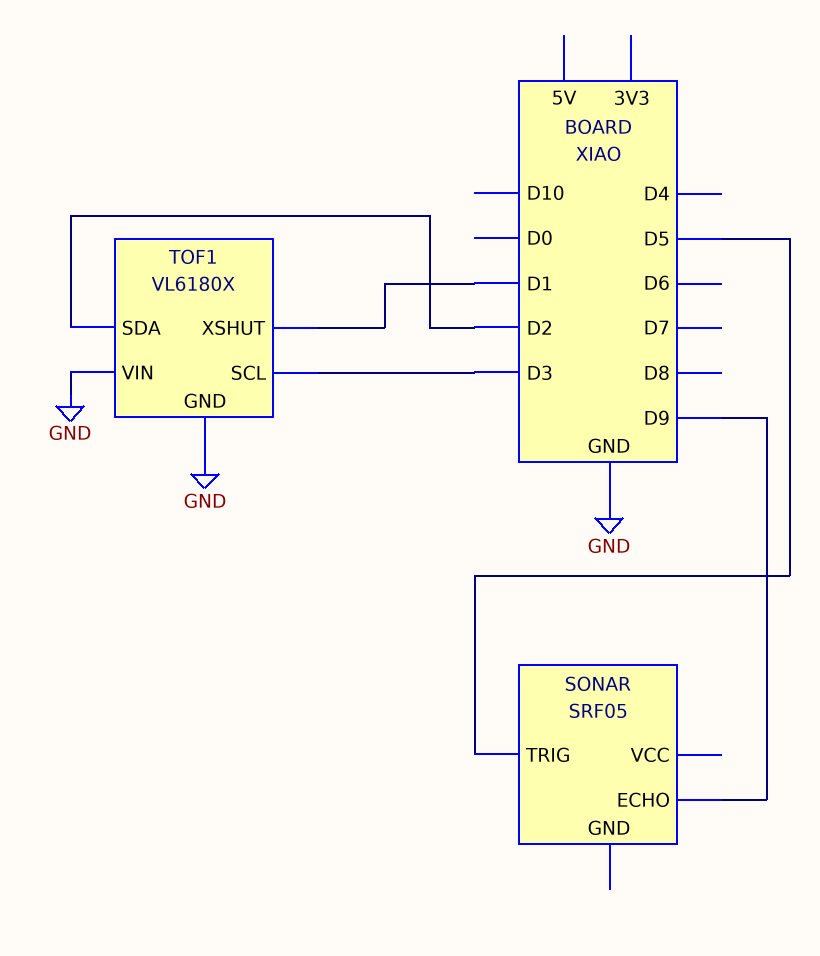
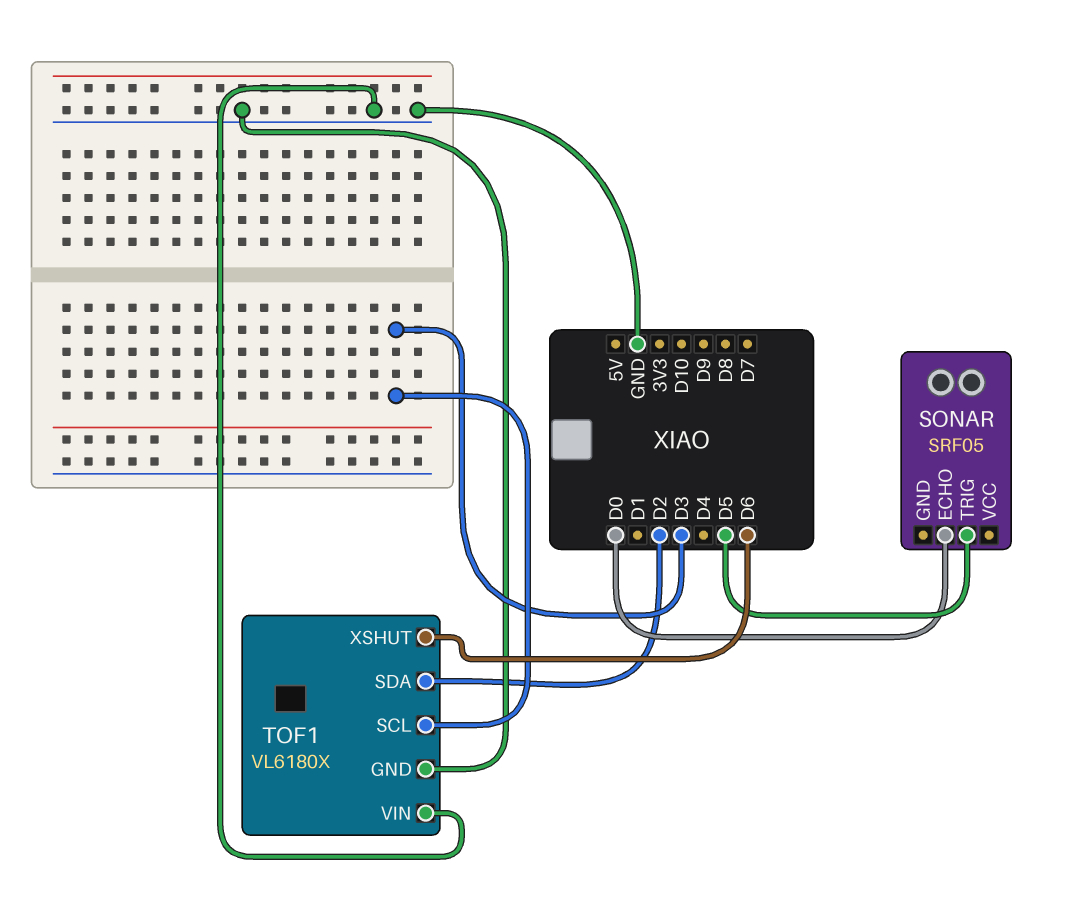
SONAR pin ECHO: D9 -> D0
TOF1 pin XSHUT: D1 -> D6

